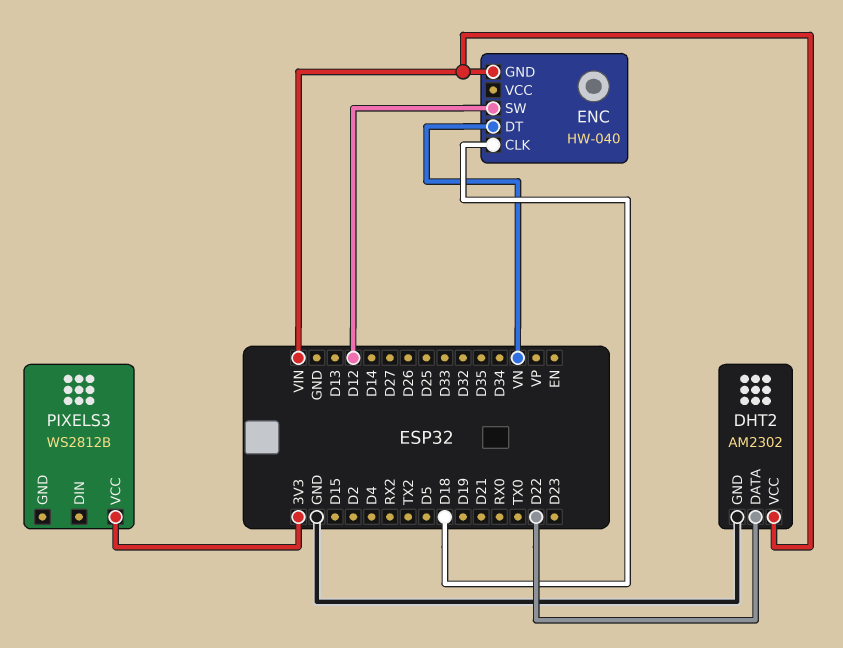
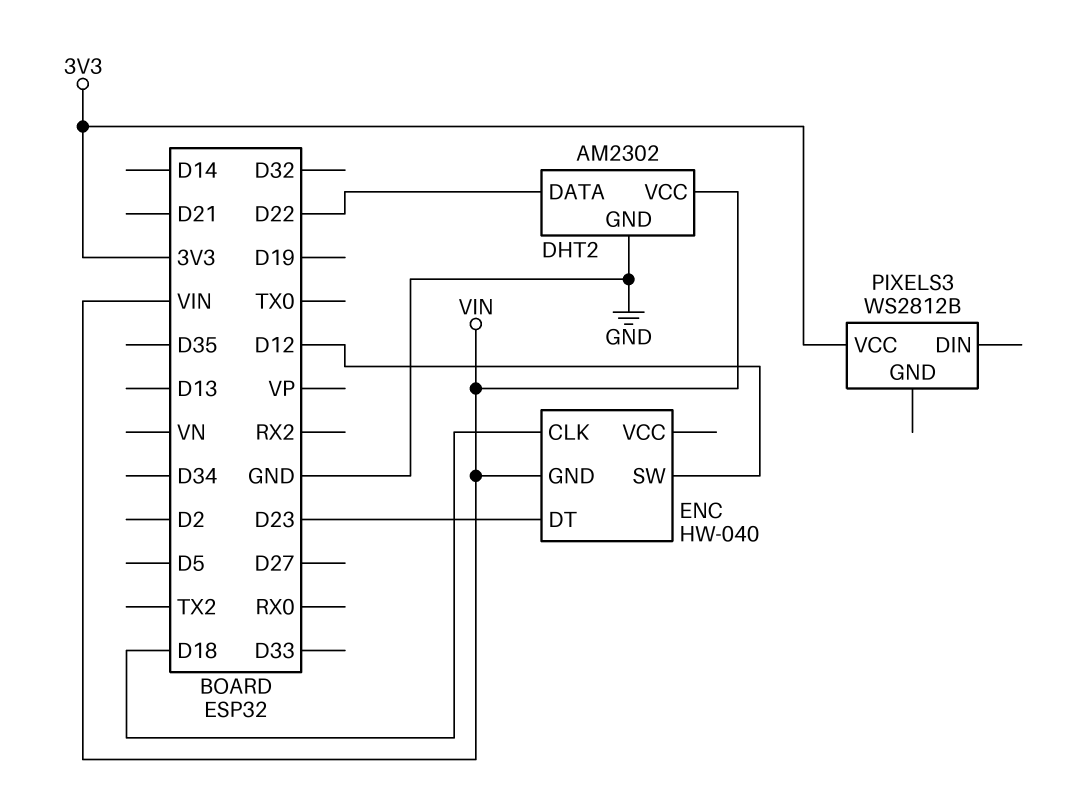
ENC pin DT: VN -> D23

